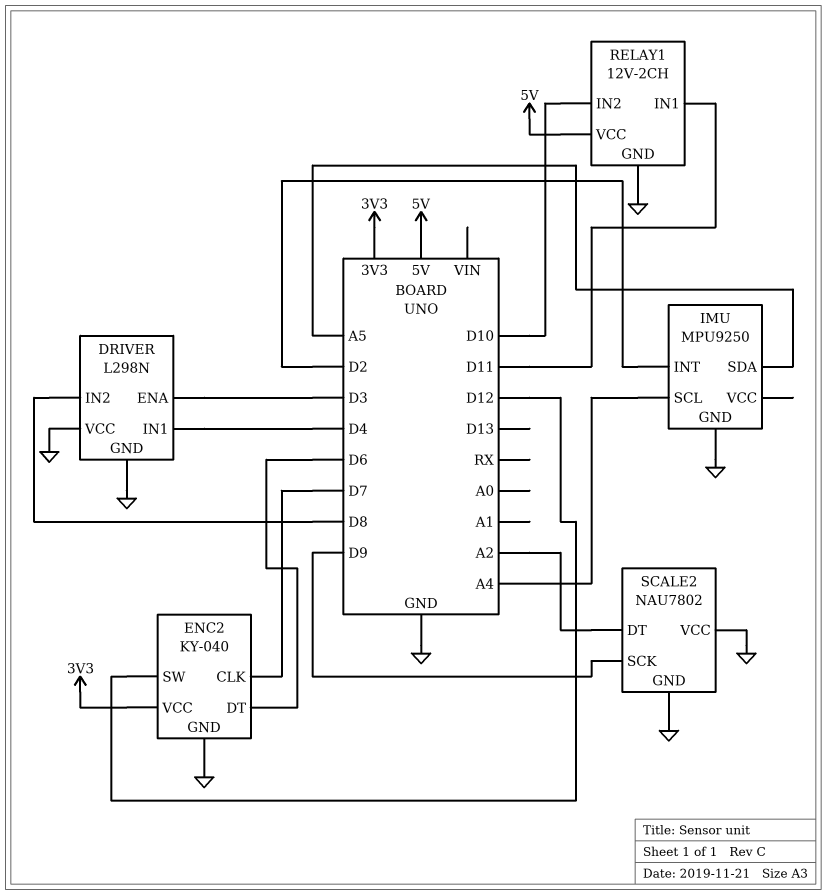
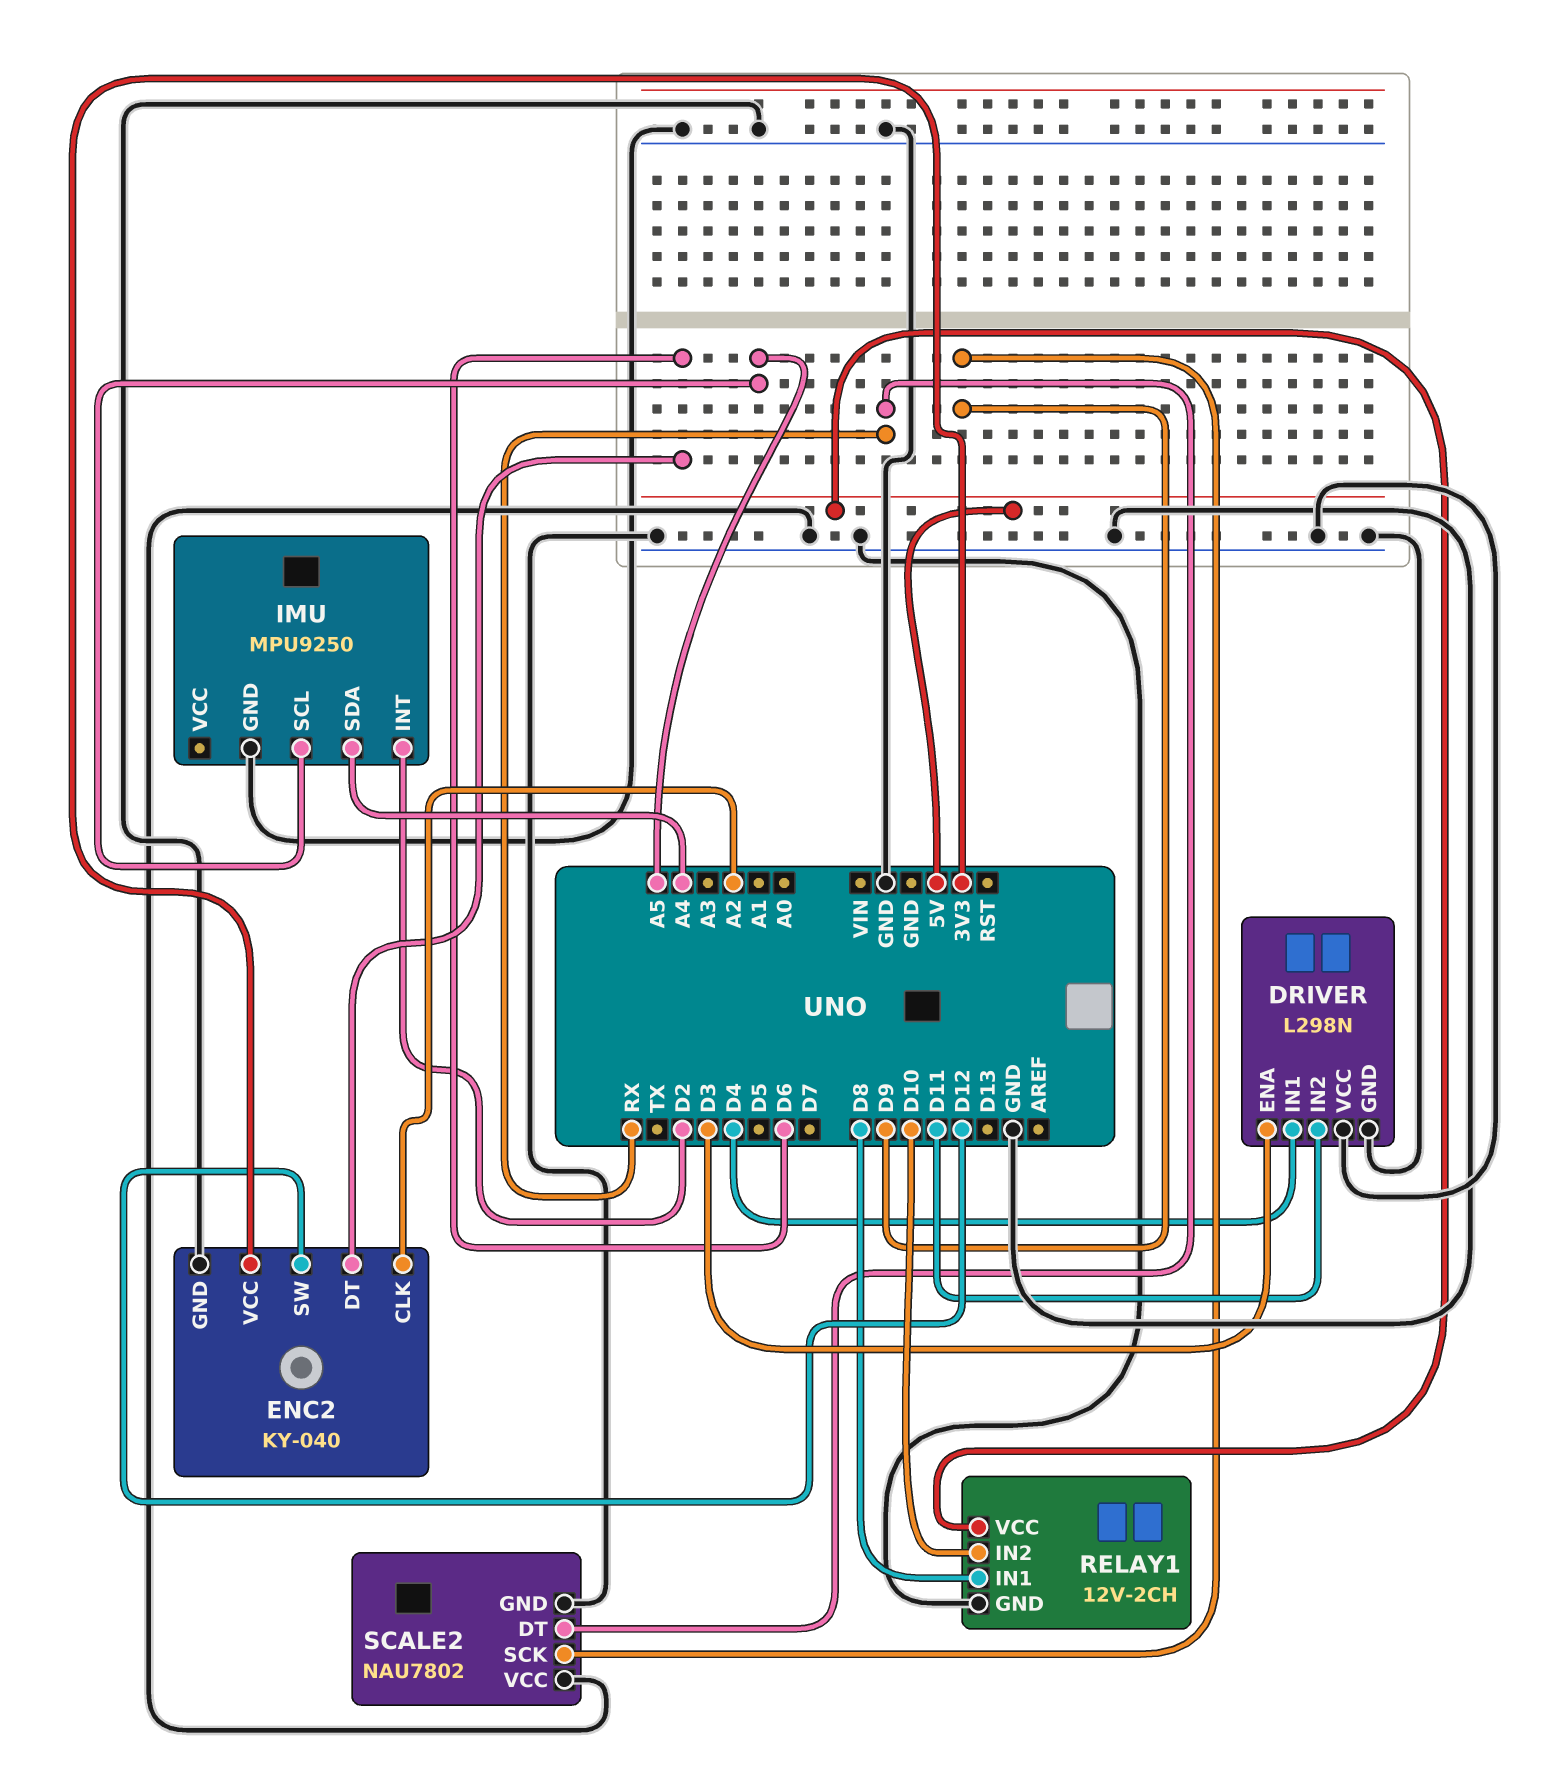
DRIVER pin IN2: D8 -> D11
ENC2 pin CLK: D7 -> A2
IMU pin SCL: A4 -> A5
IMU pin SDA: A5 -> A4
RELAY1 pin IN1: D11 -> D8
SCALE2 pin DT: A2 -> RX

